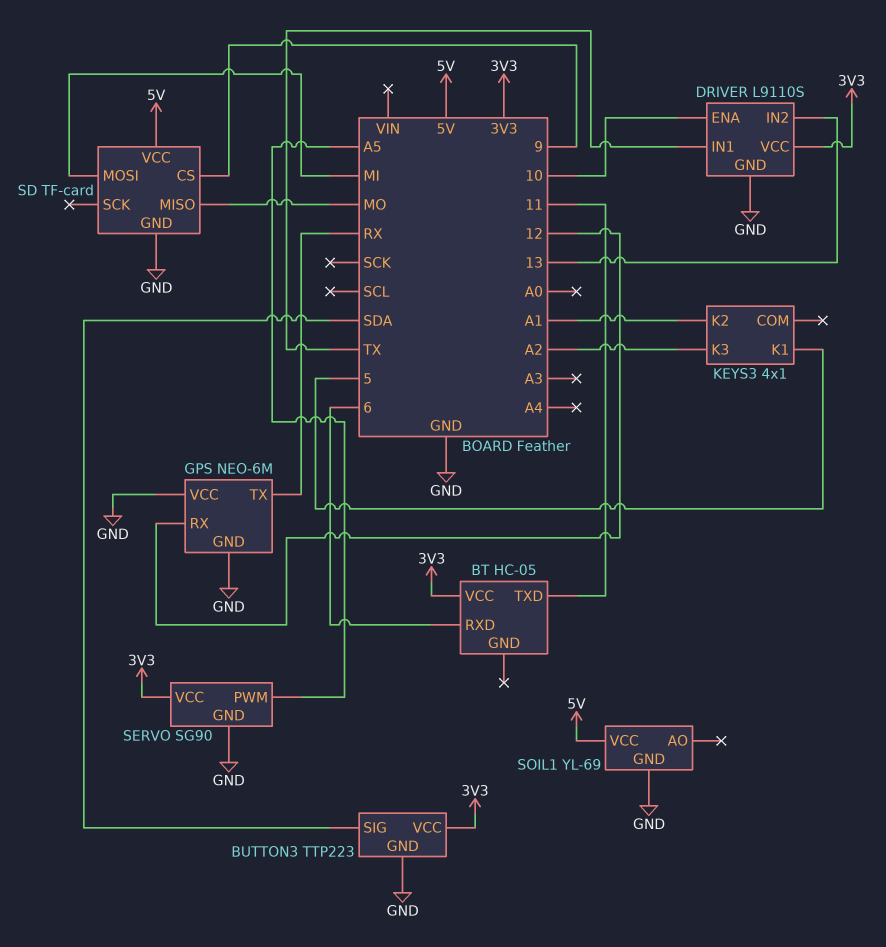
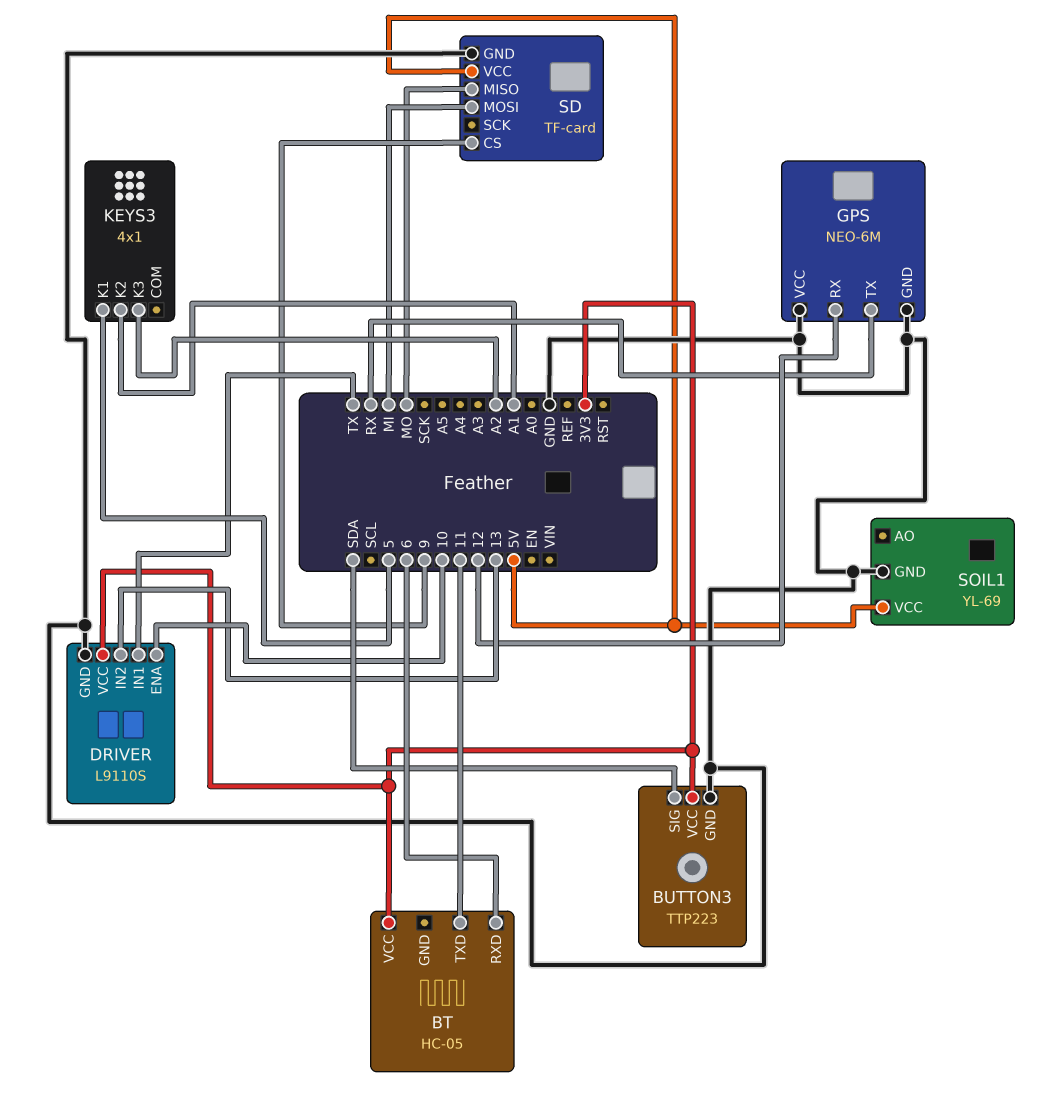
SERVO: SG90 -> none
SERVO pin GND: GND -> none
SERVO pin PWM: A5 -> none
SERVO pin VCC: 3V3 -> none

